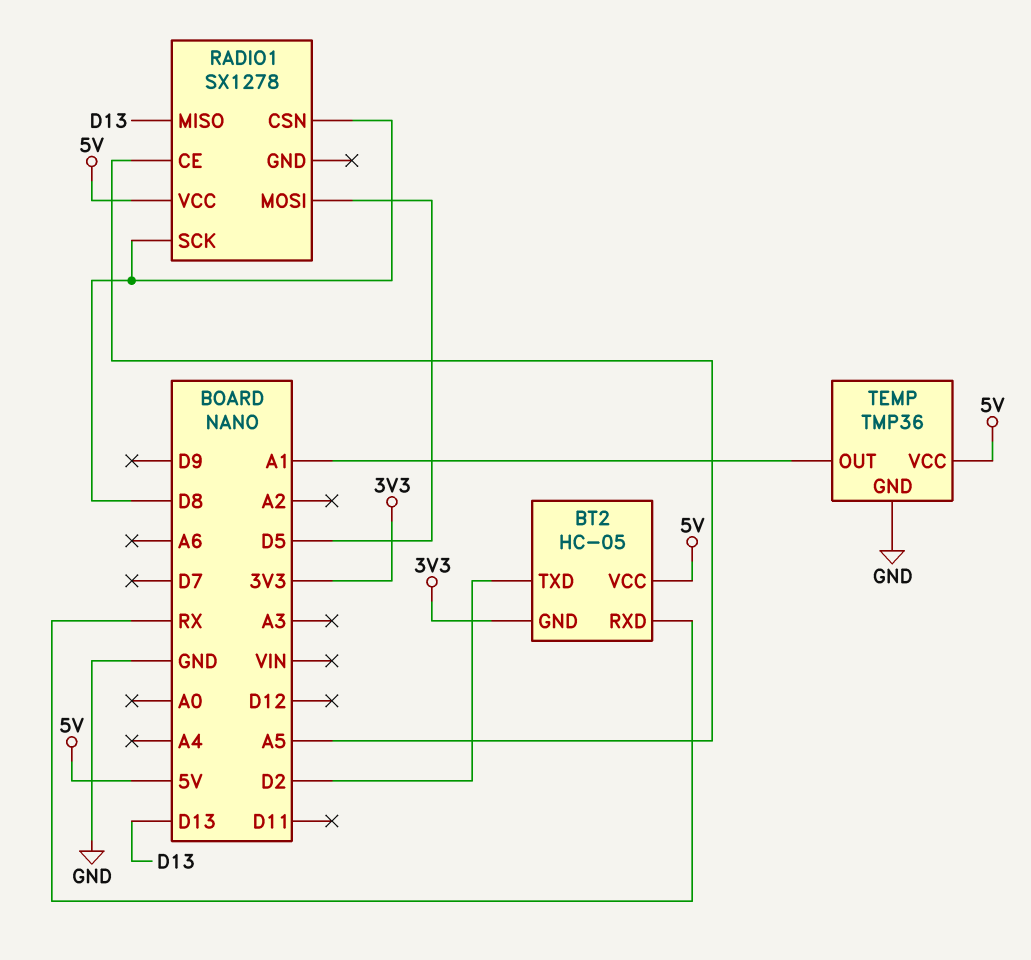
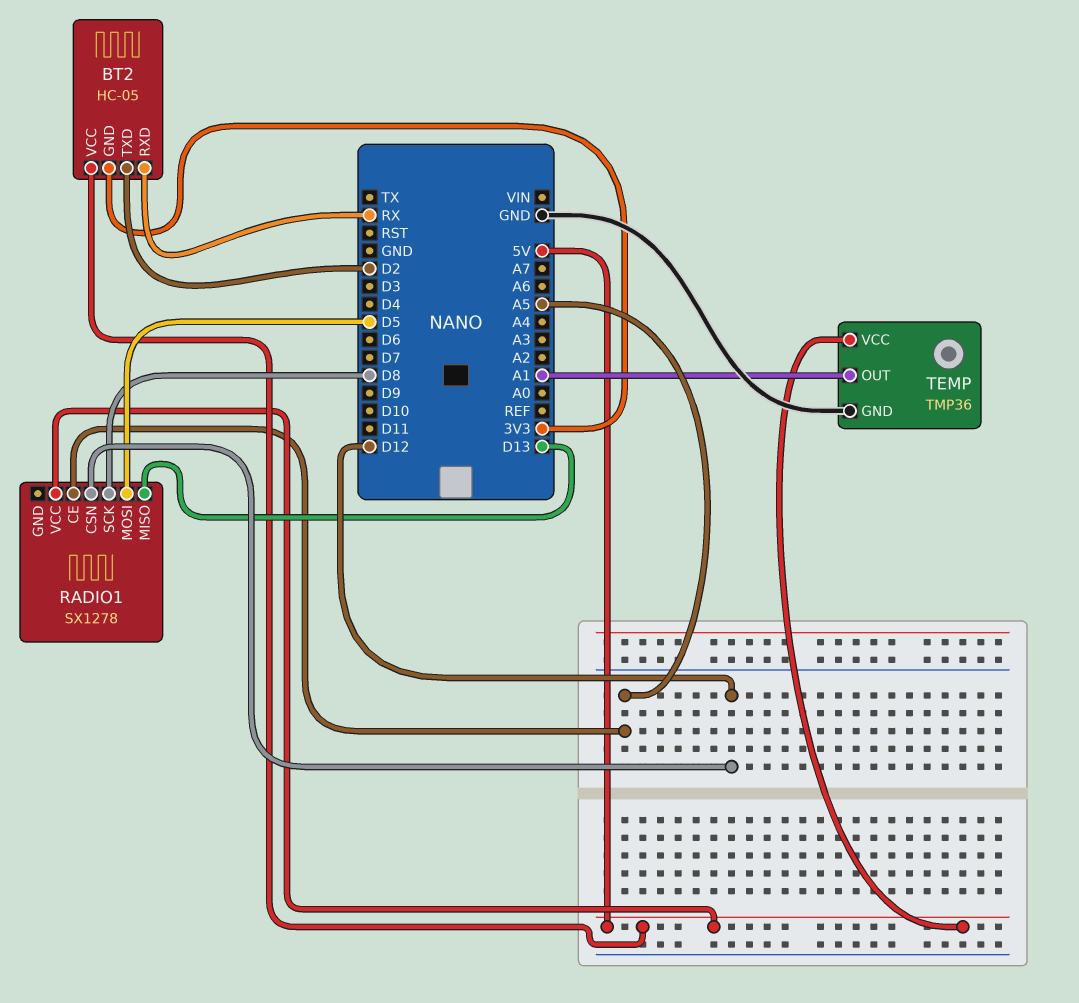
RADIO1 pin CSN: D8 -> D12

